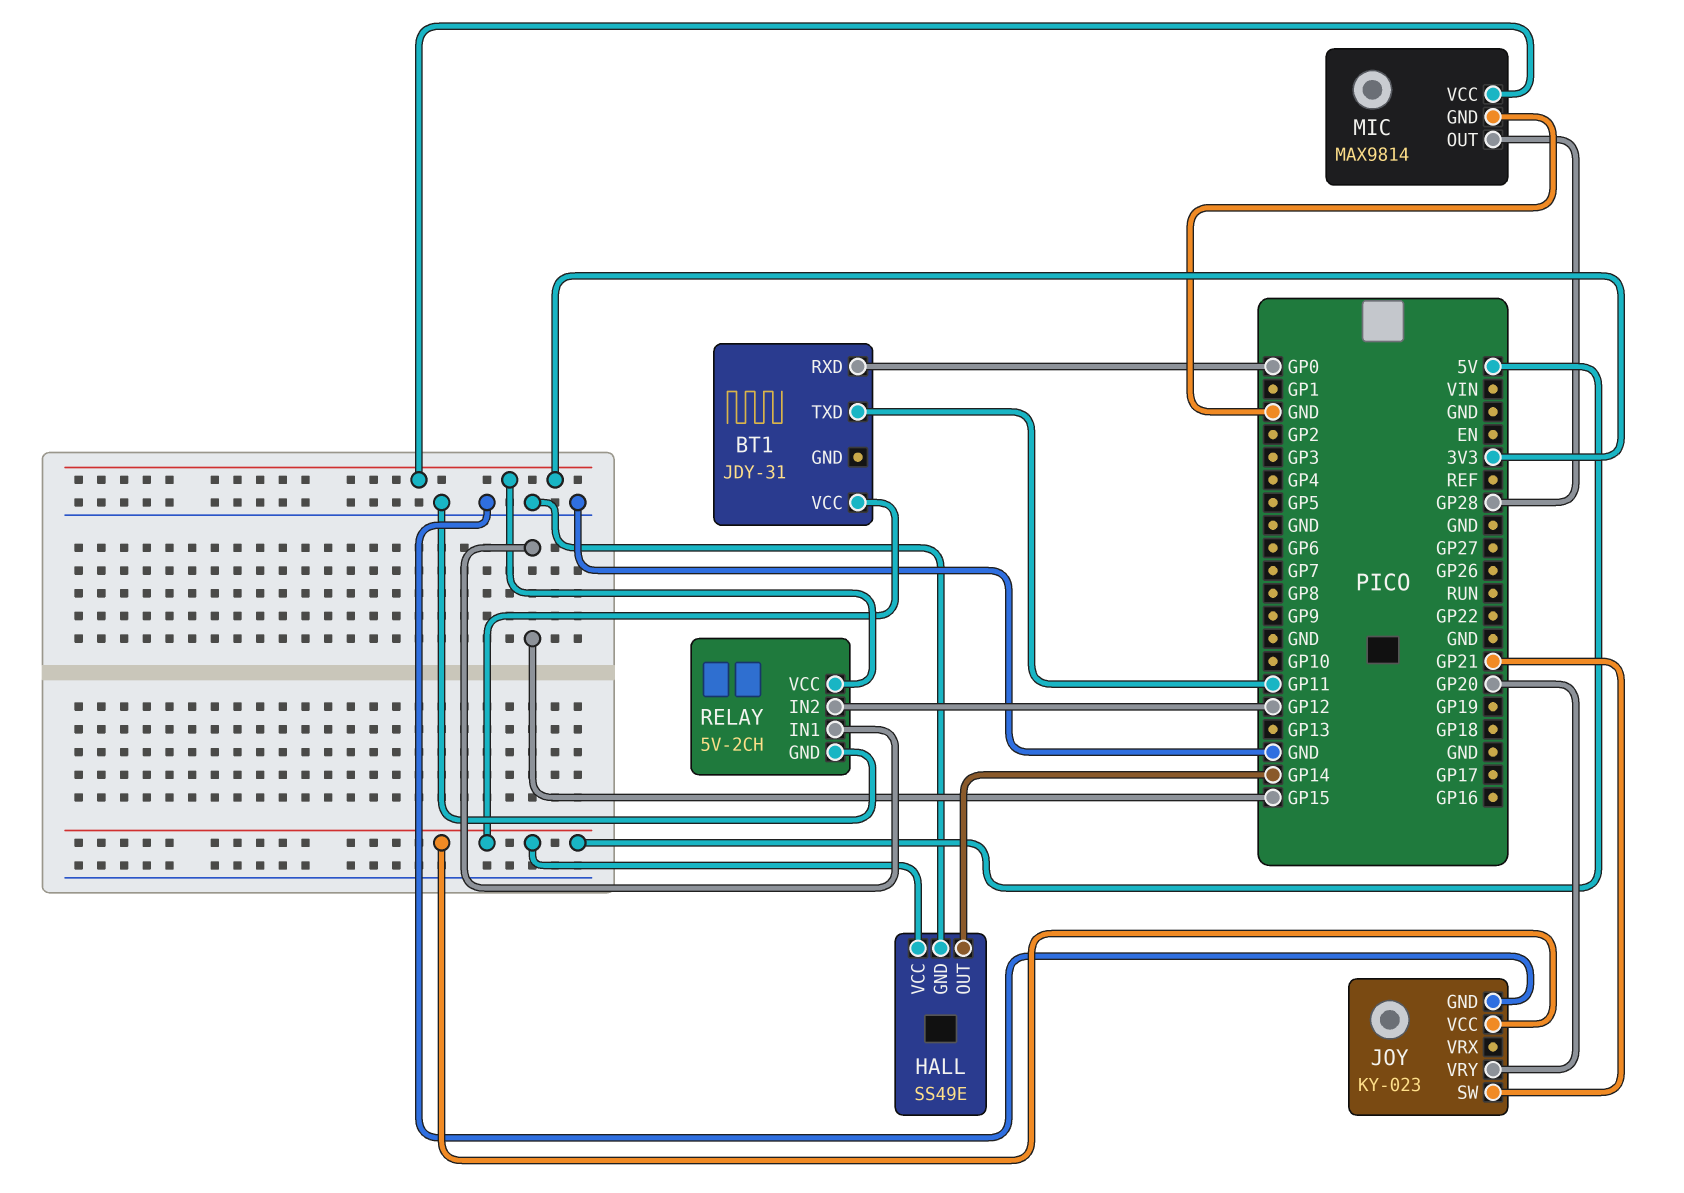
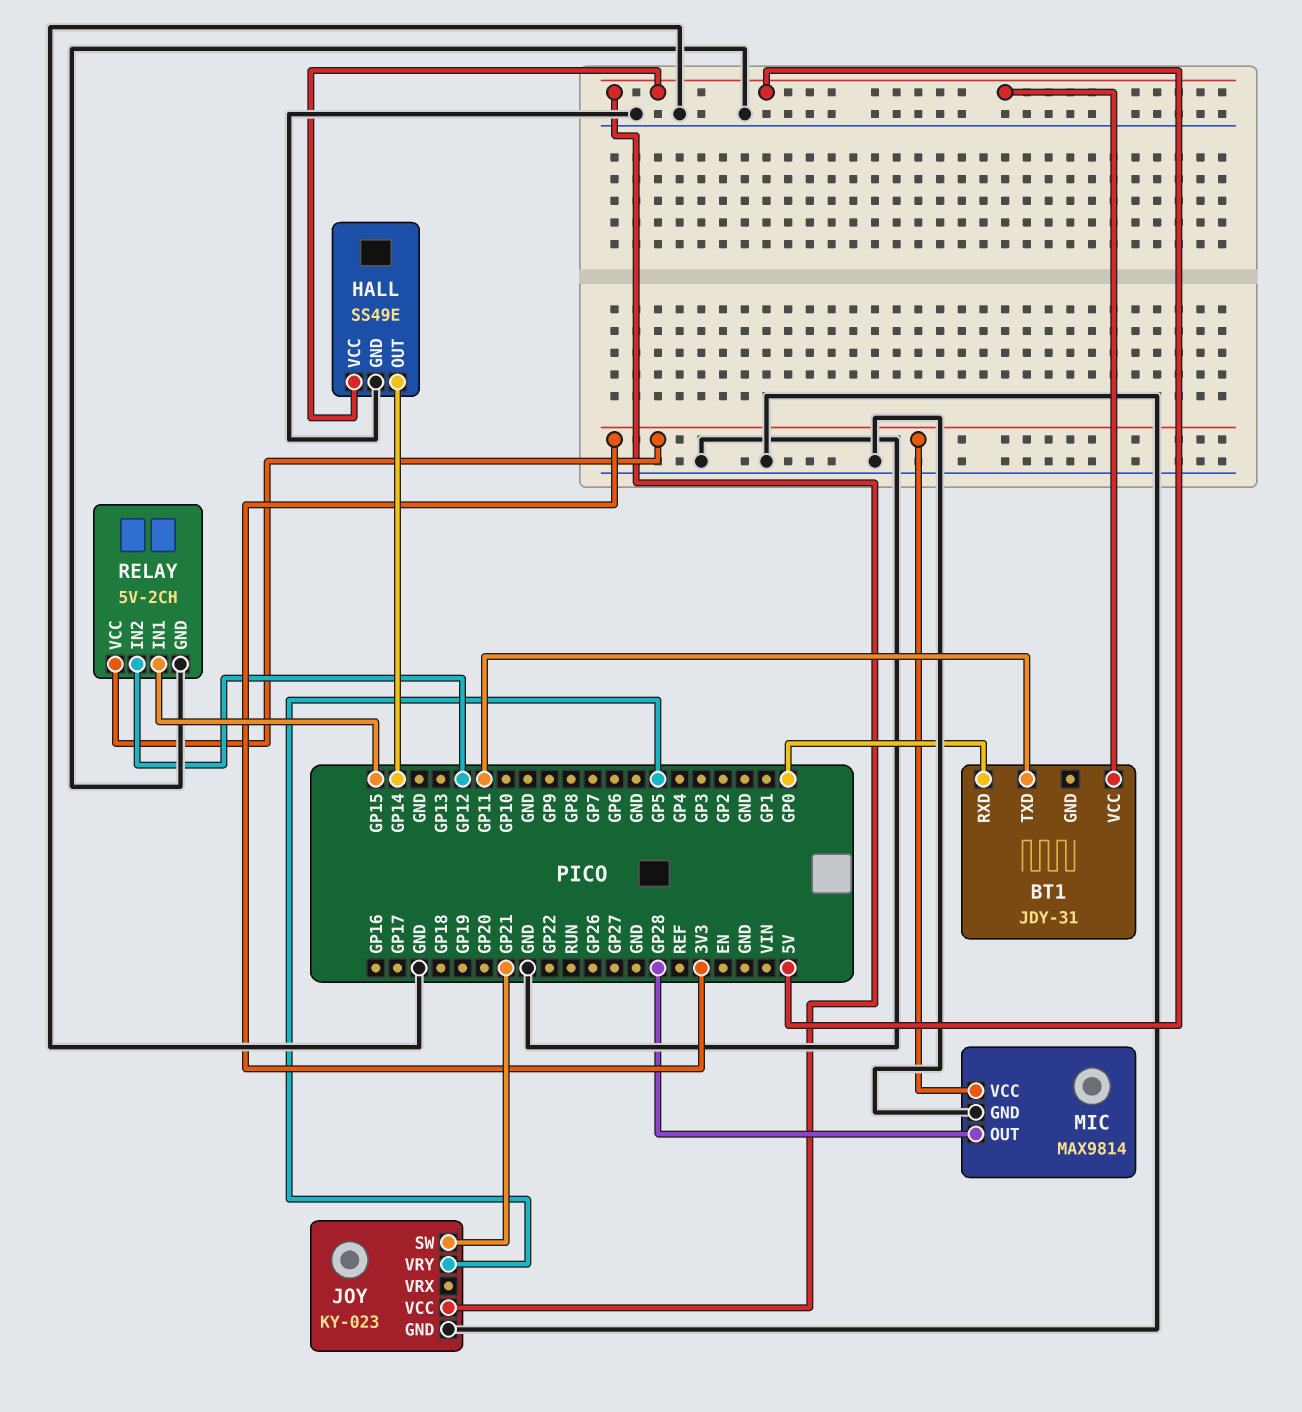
JOY pin VRY: GP20 -> GP5

